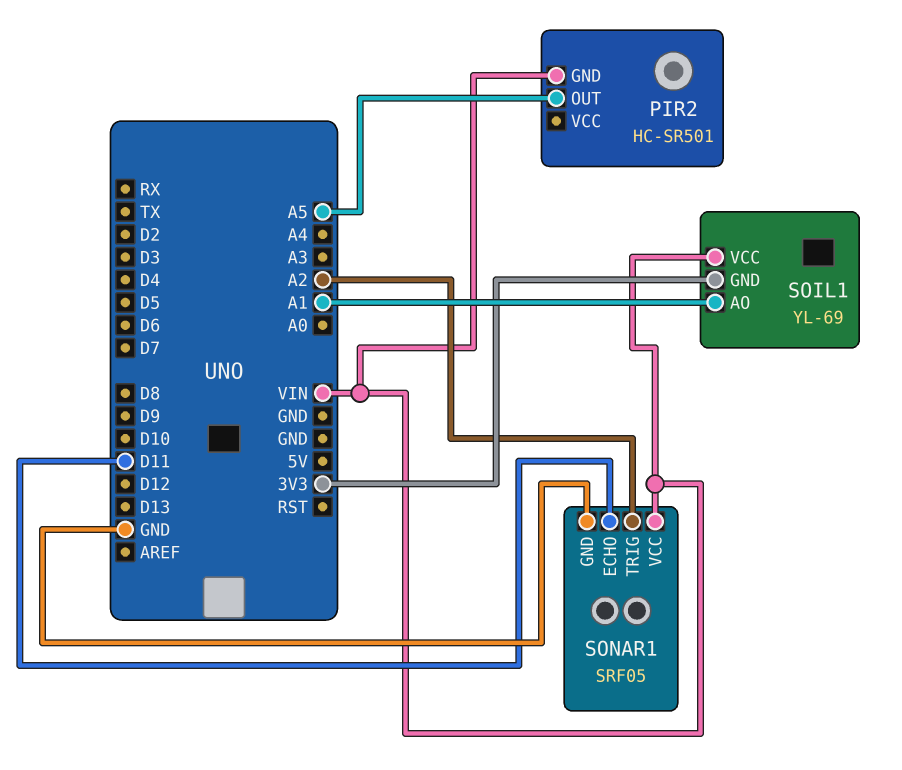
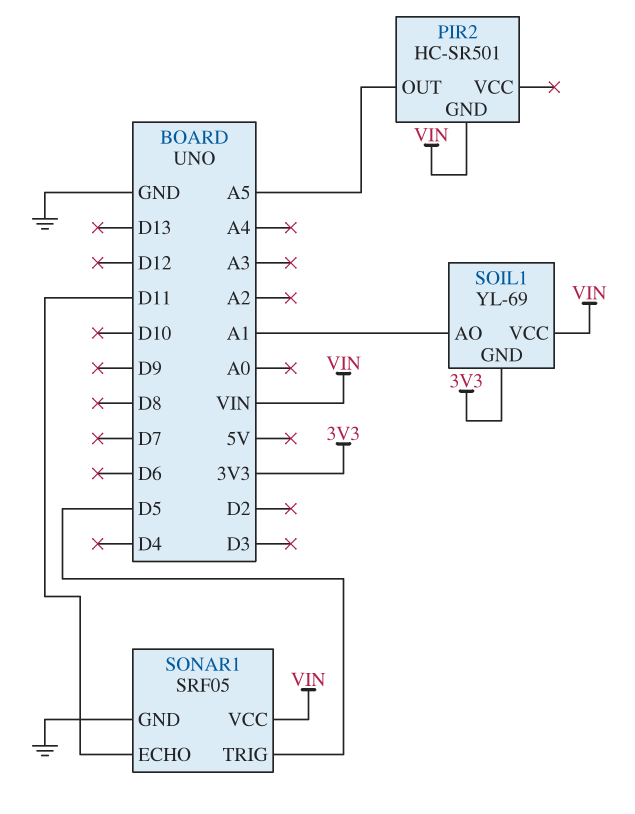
SONAR1 pin TRIG: A2 -> D5

